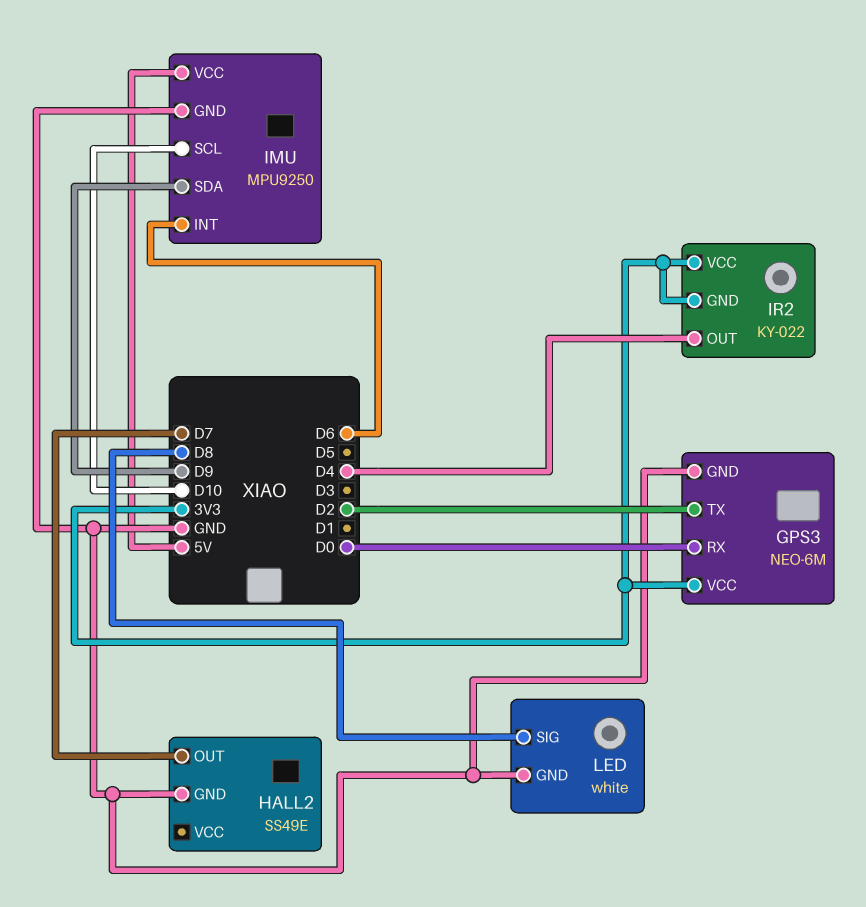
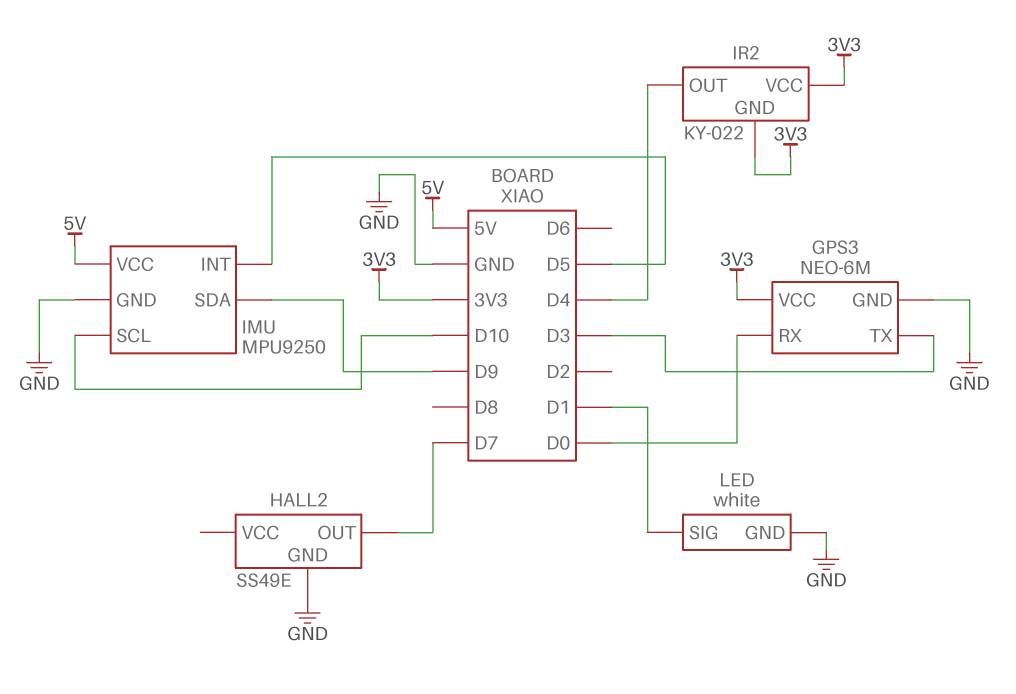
GPS3 pin TX: D2 -> D3
IMU pin INT: D6 -> D5
LED pin SIG: D8 -> D1

